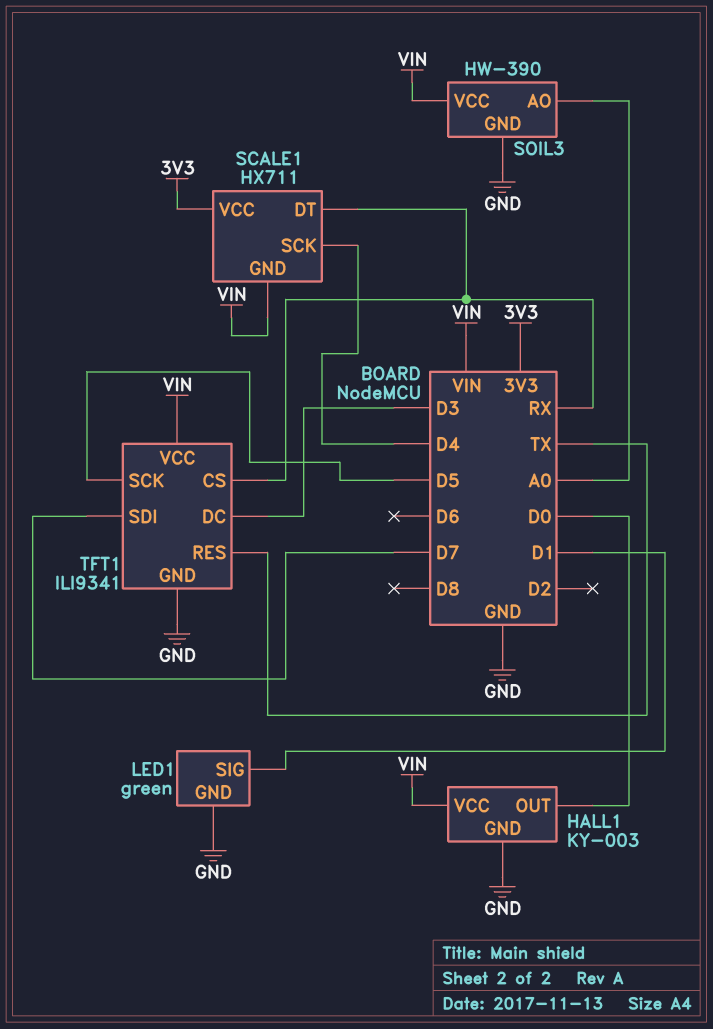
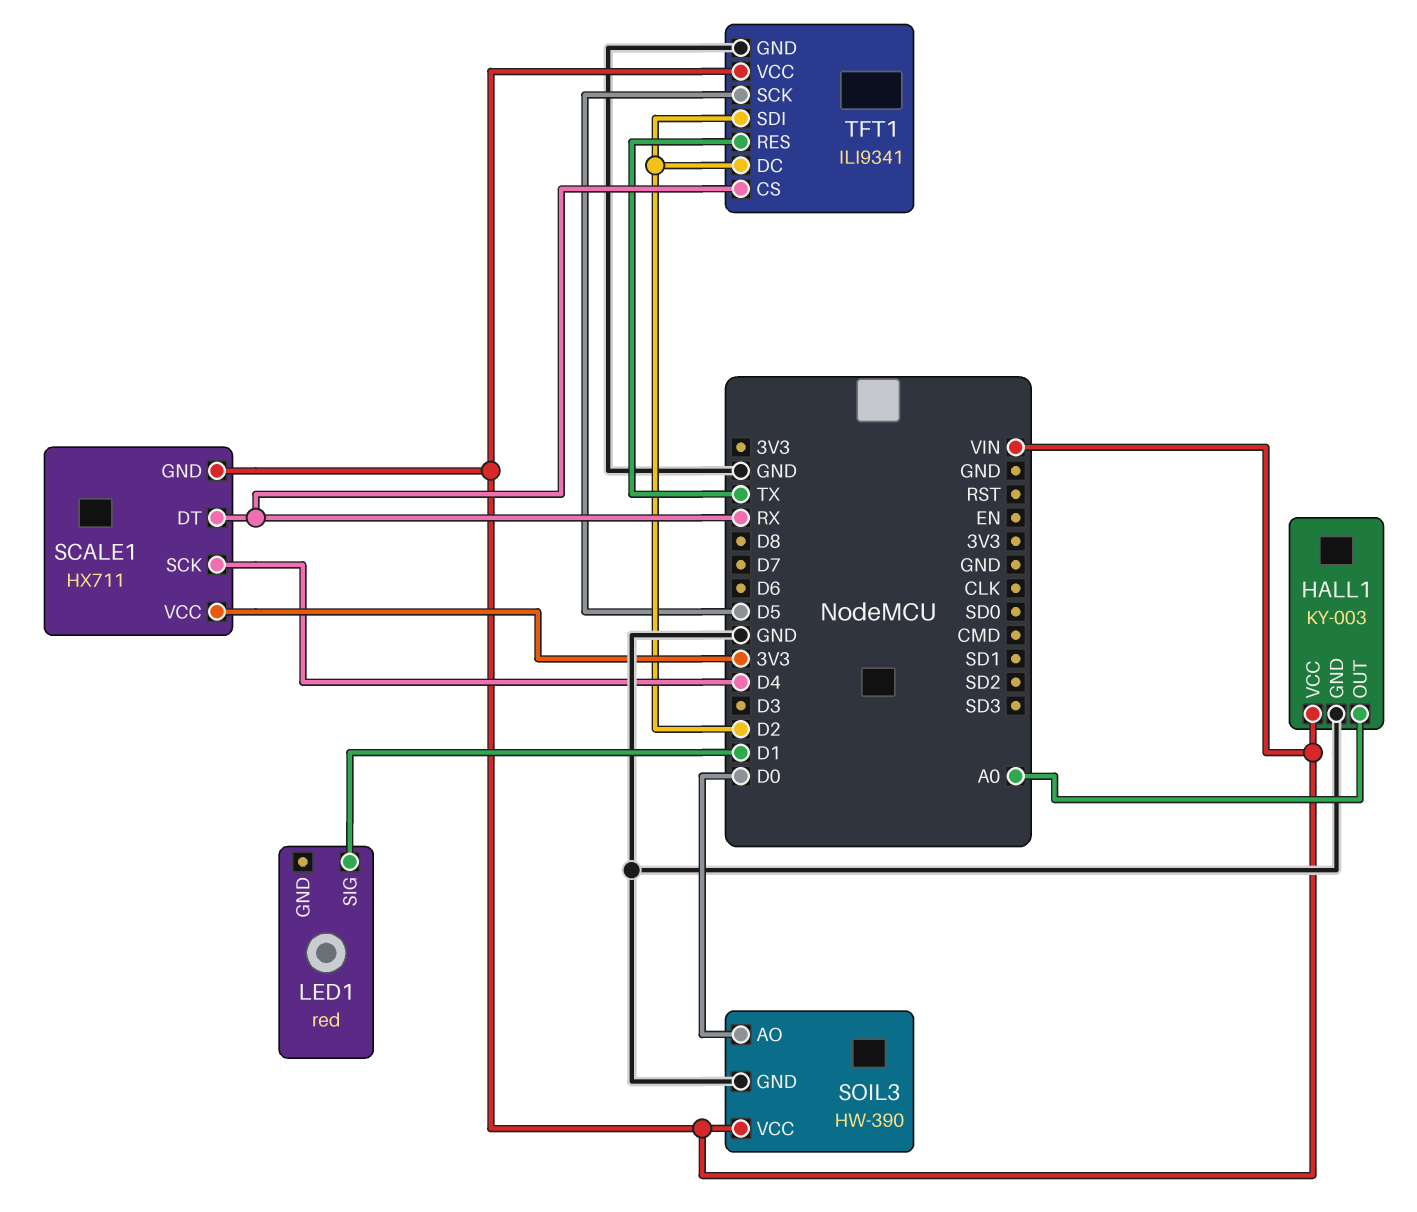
HALL1 pin OUT: D0 -> A0
LED1: green -> red
LED1 pin GND: GND -> none
SOIL3 pin AO: A0 -> D0
TFT1 pin DC: D3 -> D2
TFT1 pin SDI: D7 -> D2

